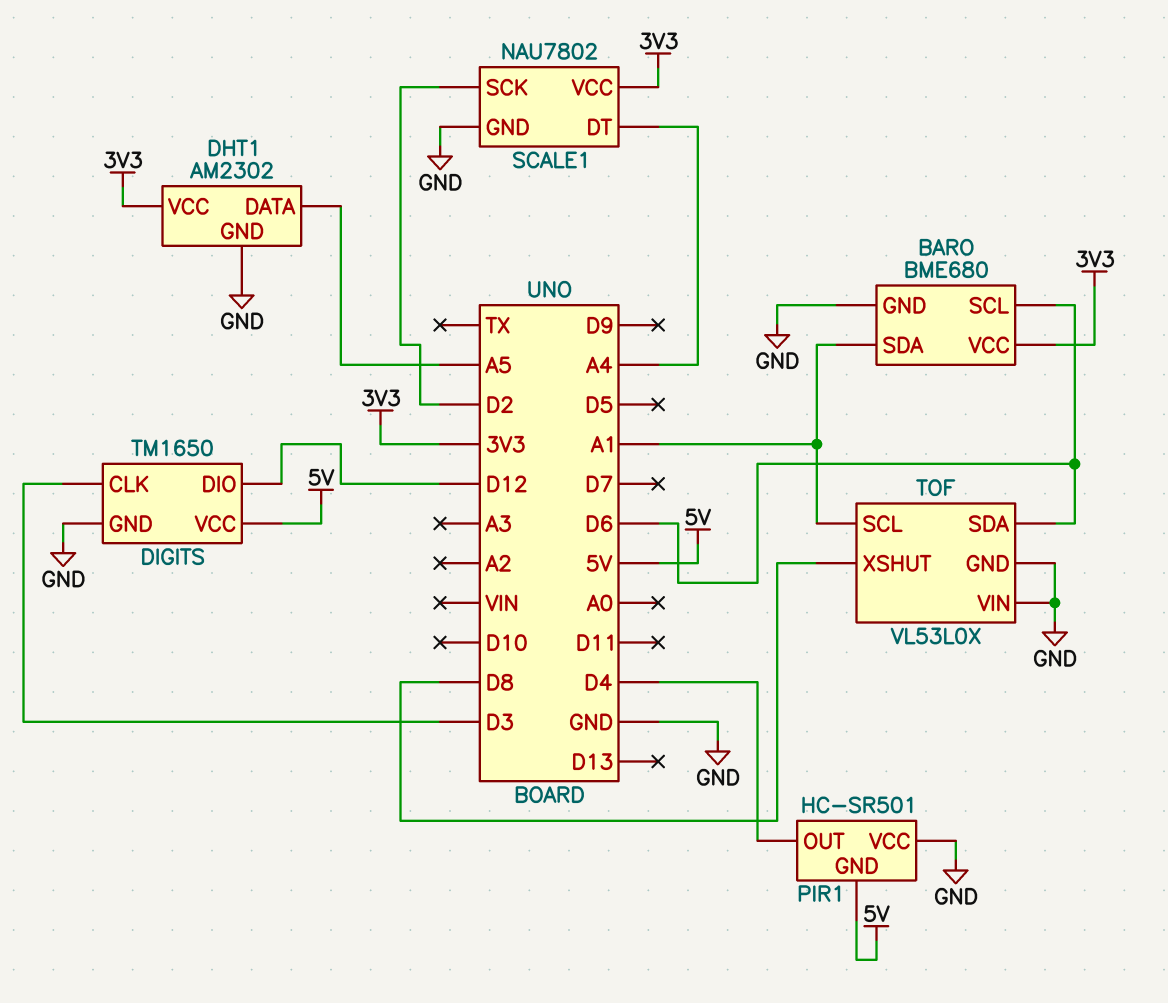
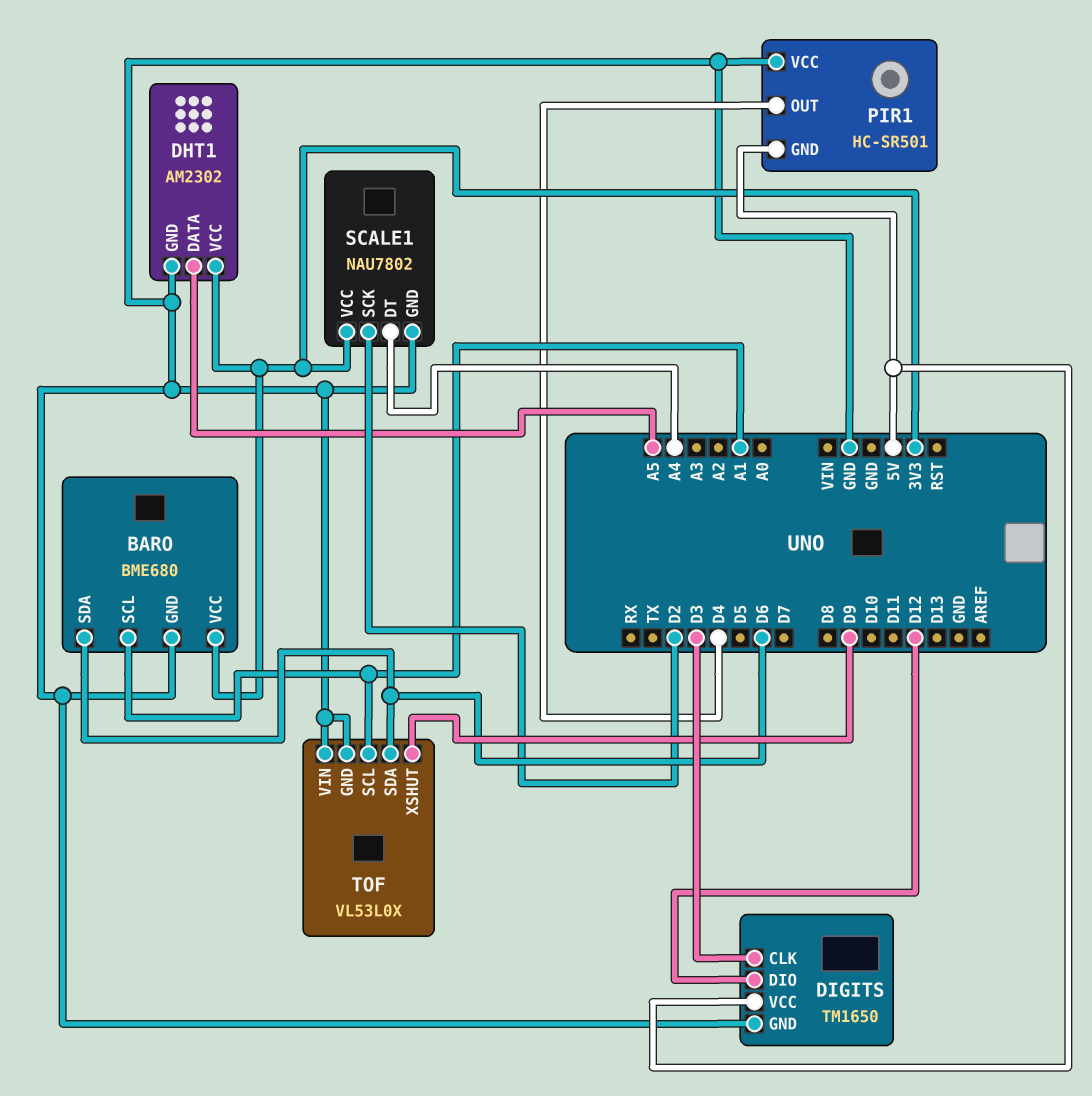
BARO pin SCL: D6 -> A1
BARO pin SDA: A1 -> D6
TOF pin XSHUT: D8 -> D9

